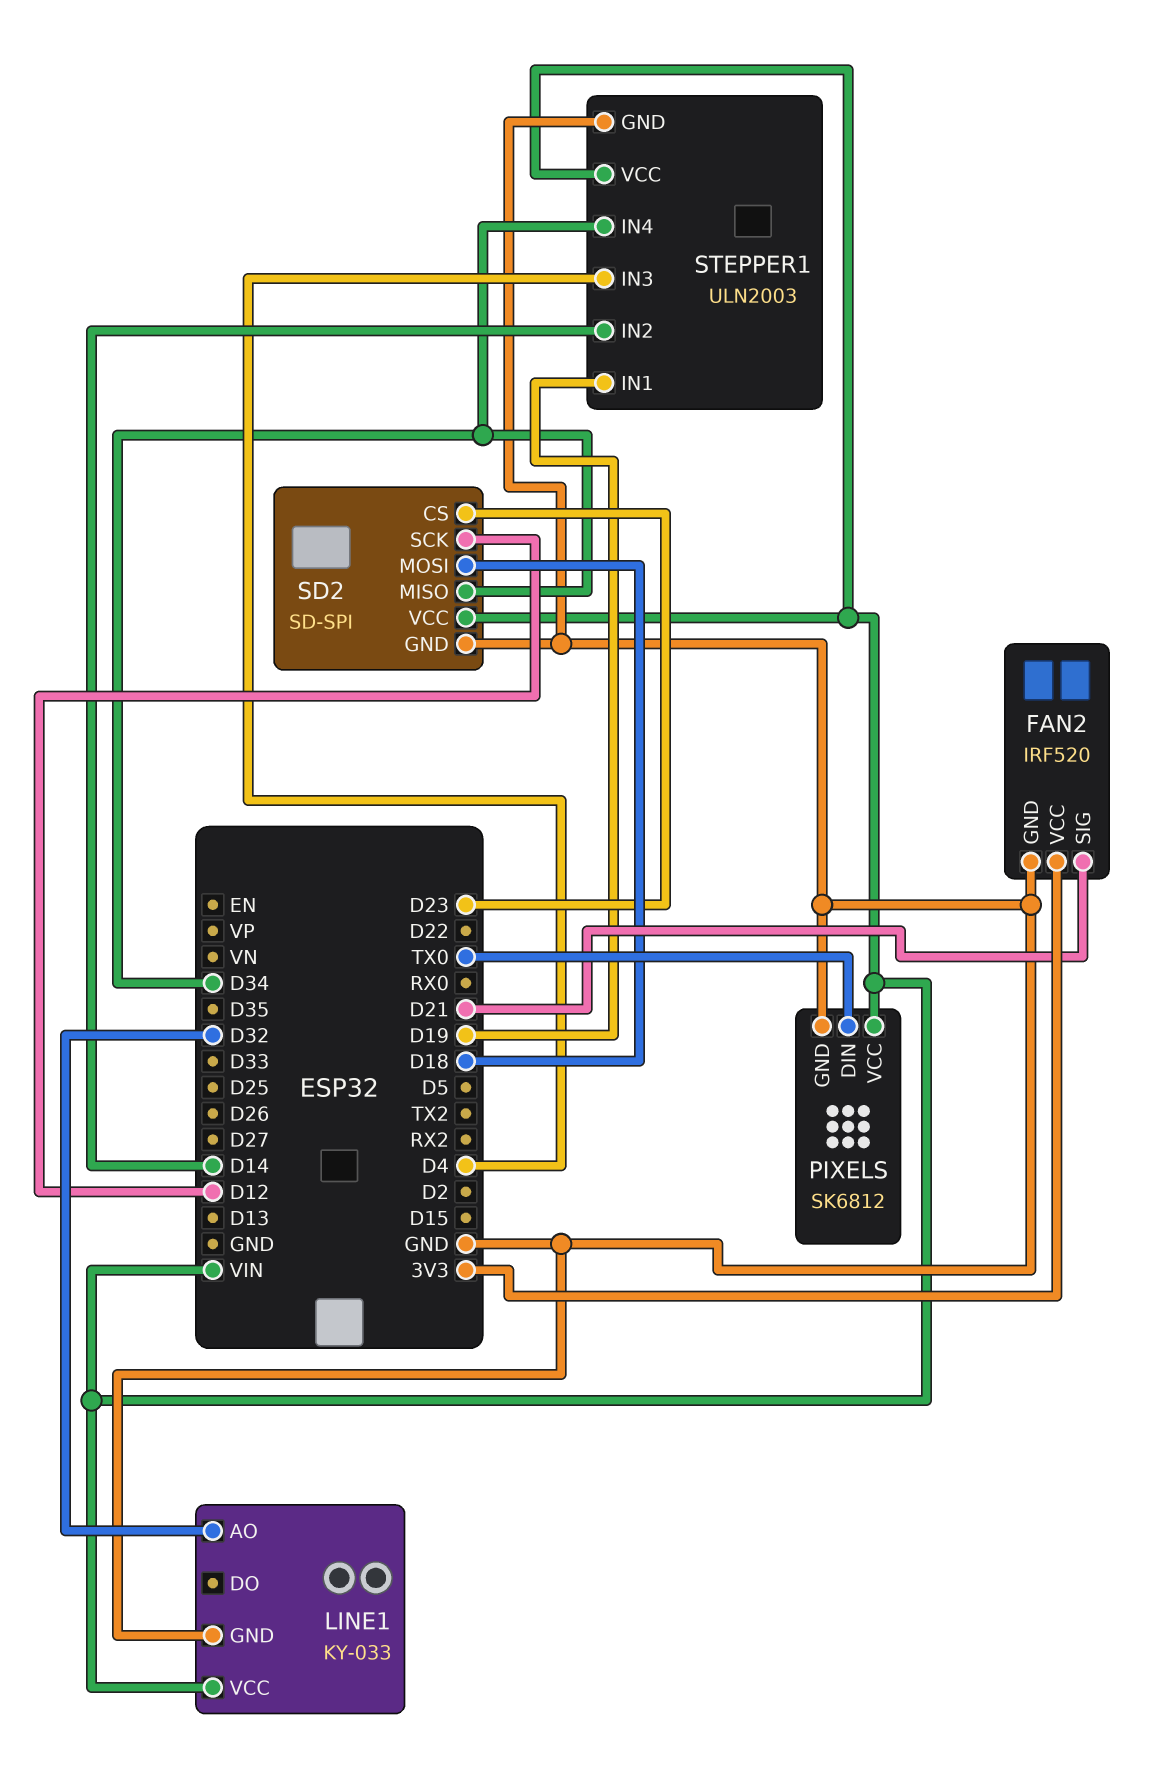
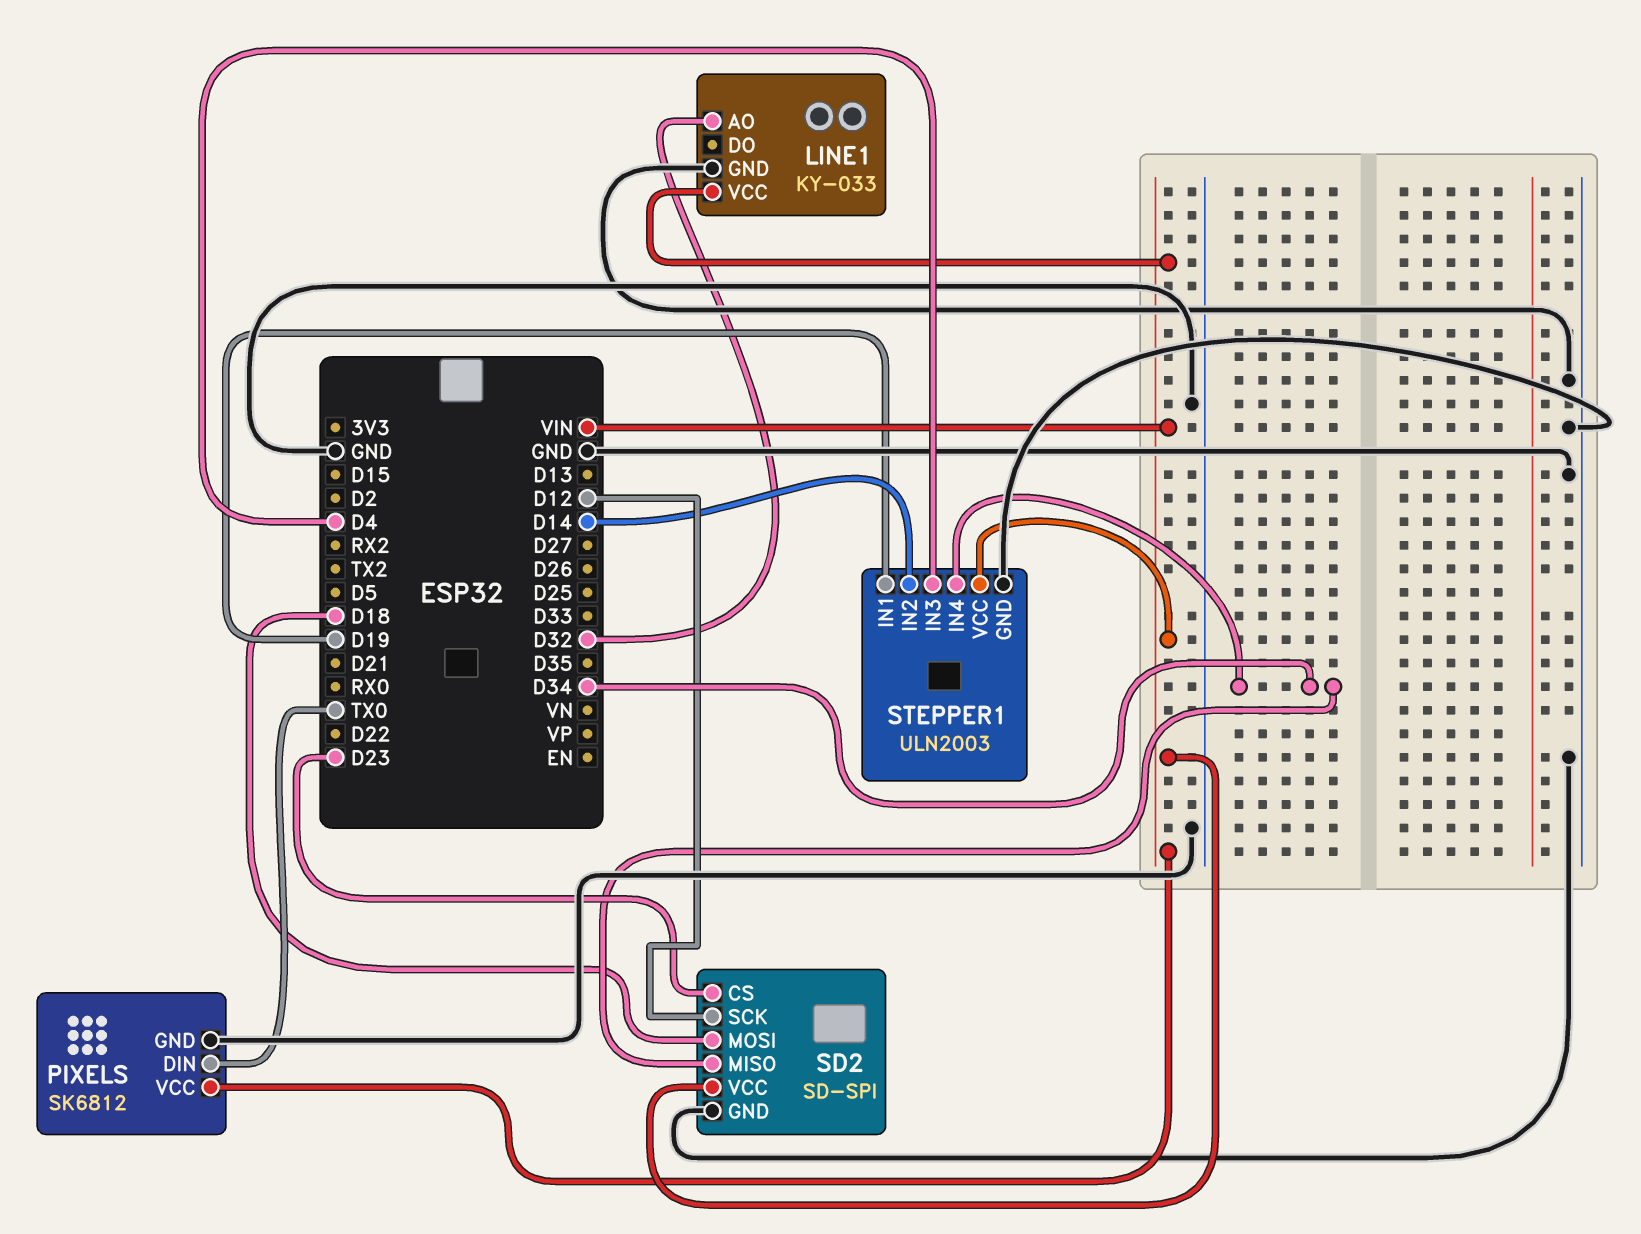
FAN2: IRF520 -> none
FAN2 pin GND: GND -> none
FAN2 pin SIG: D21 -> none
FAN2 pin VCC: 3V3 -> none

